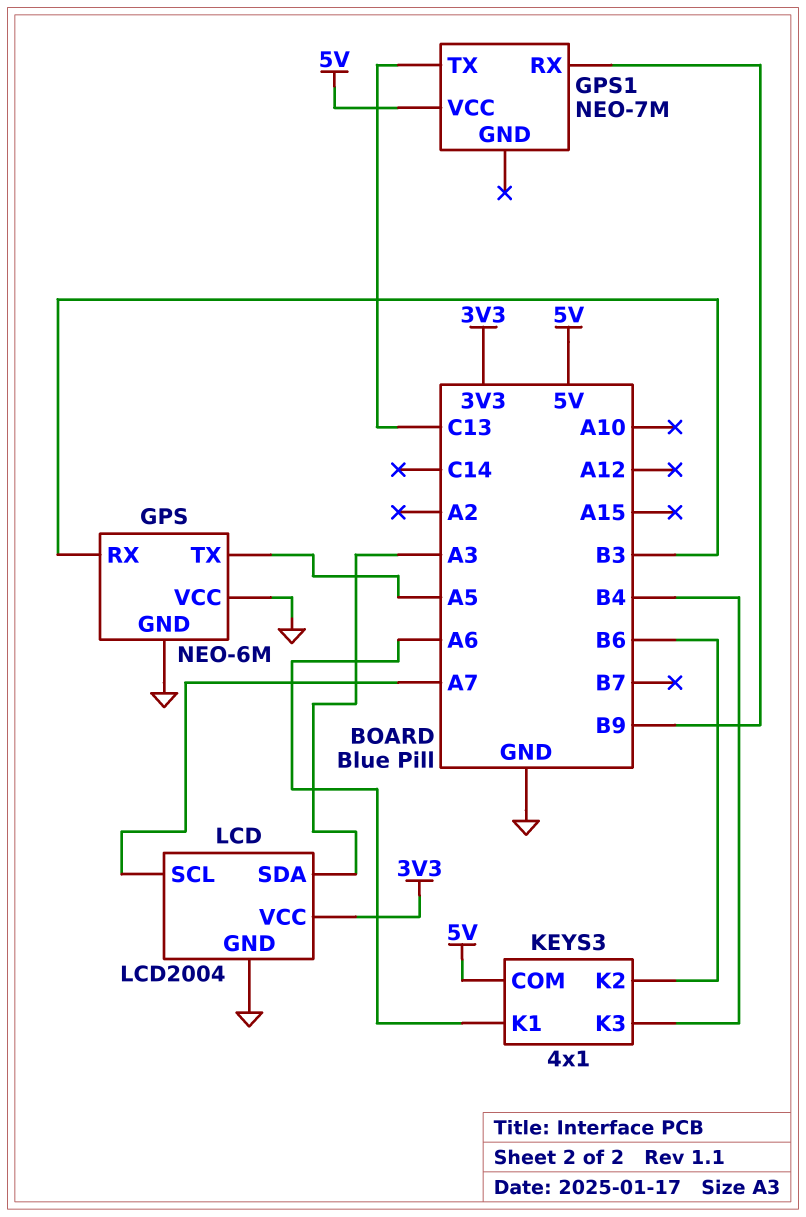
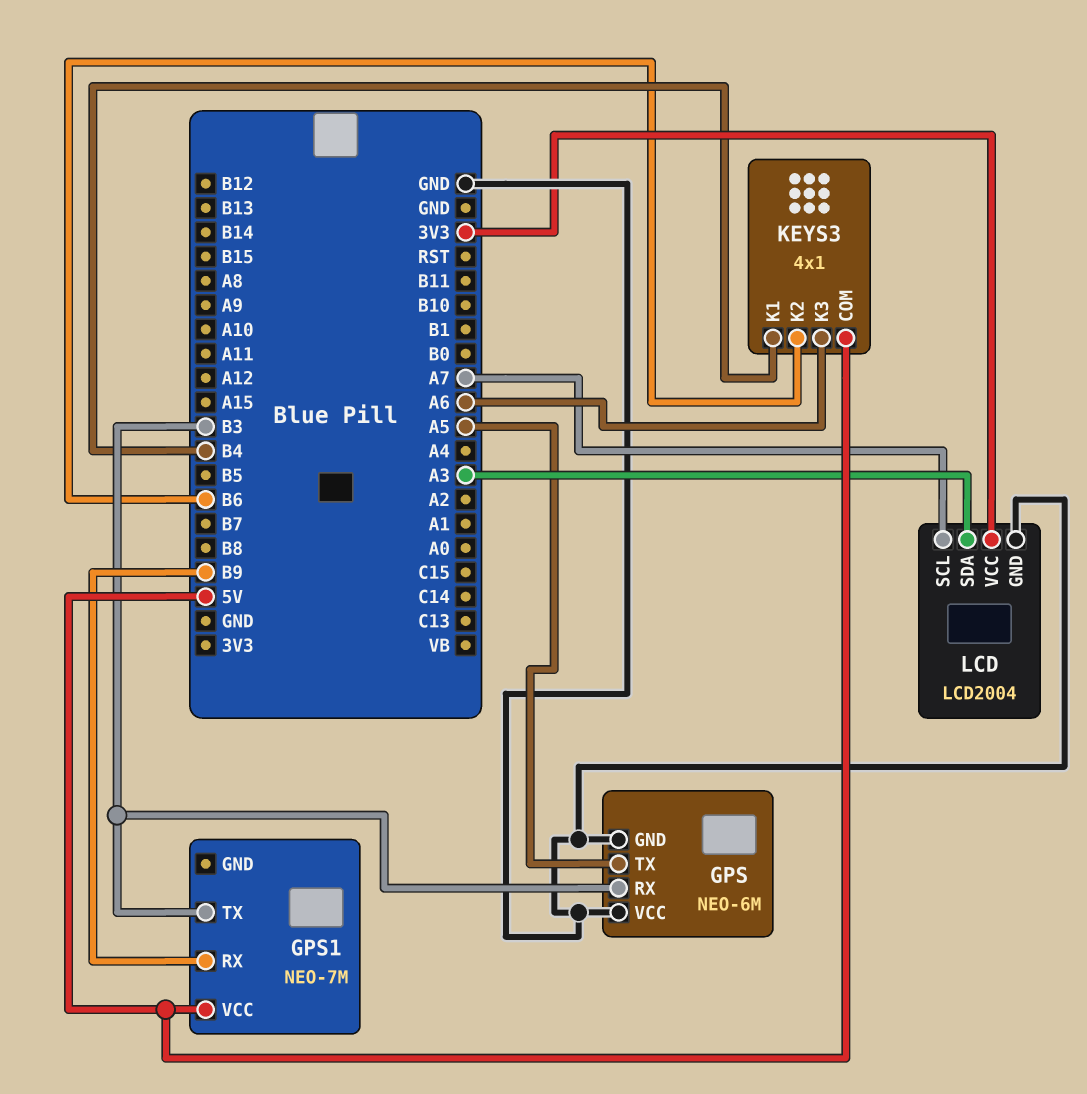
GPS1 pin TX: C13 -> B3
KEYS3 pin K1: A6 -> B4
KEYS3 pin K3: B4 -> A6

